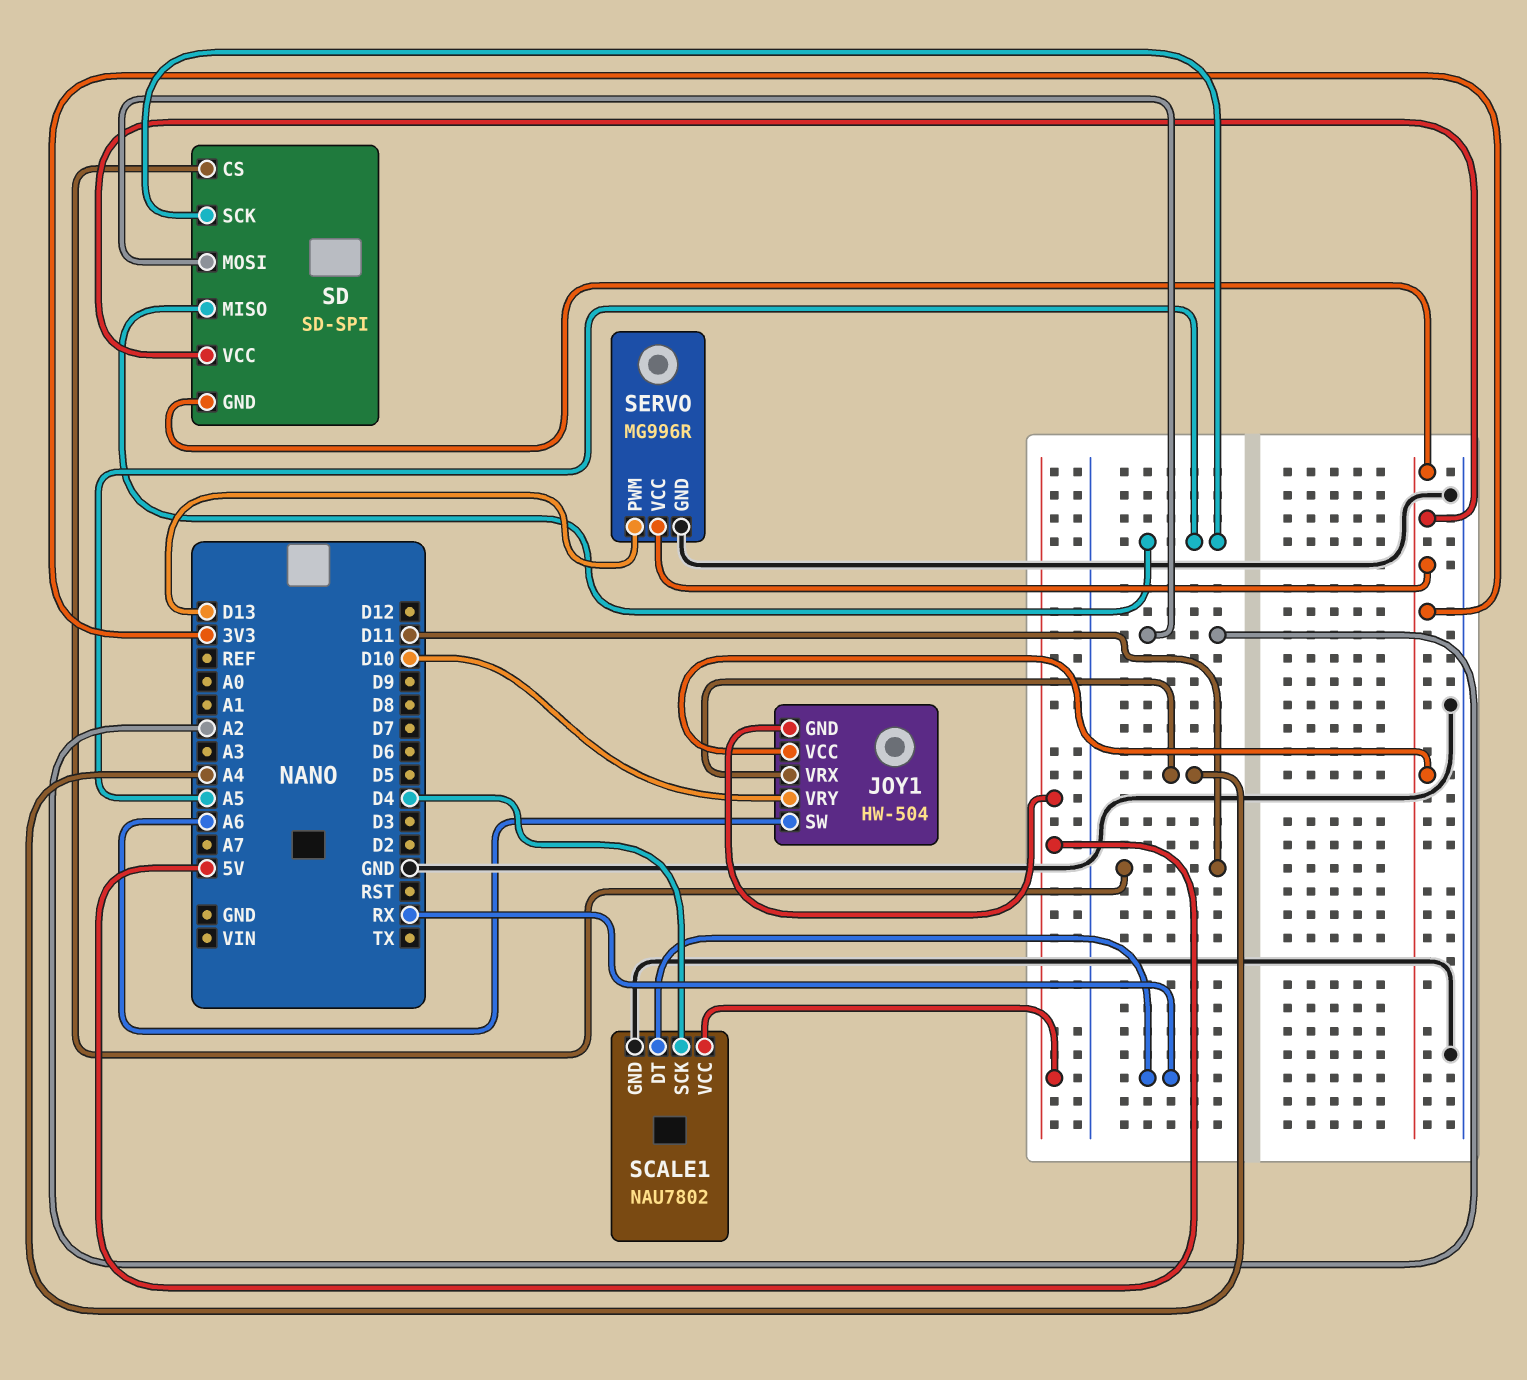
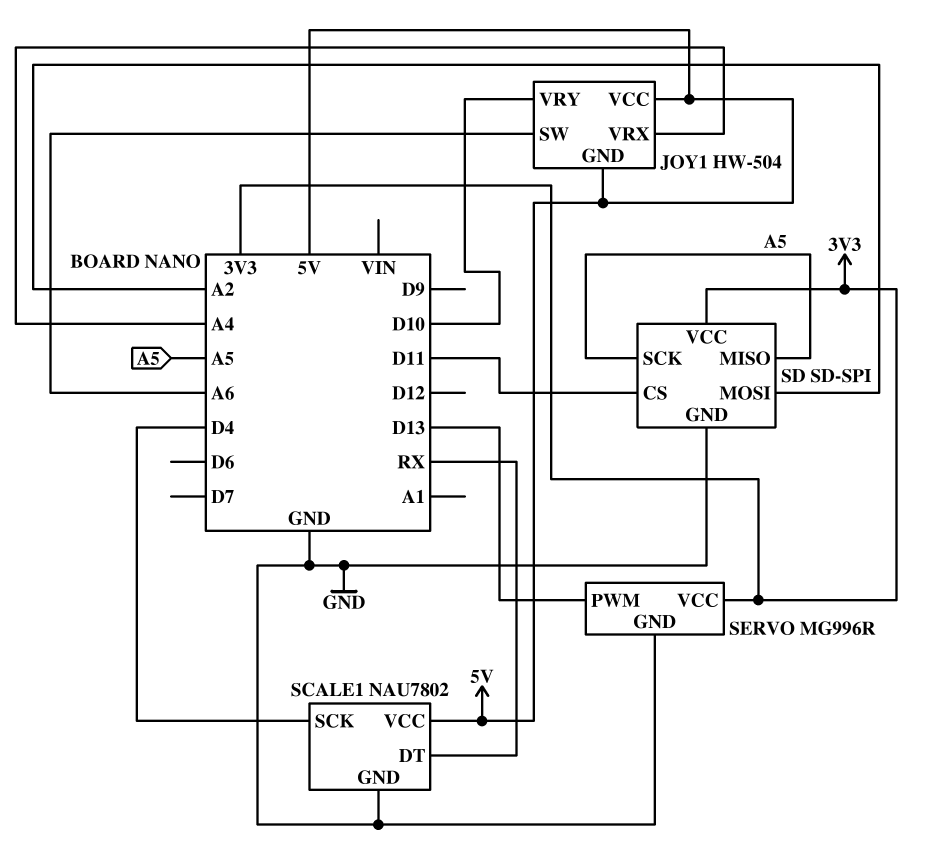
JOY1 pin VCC: 3V3 -> 5V
SD pin GND: 3V3 -> GND

